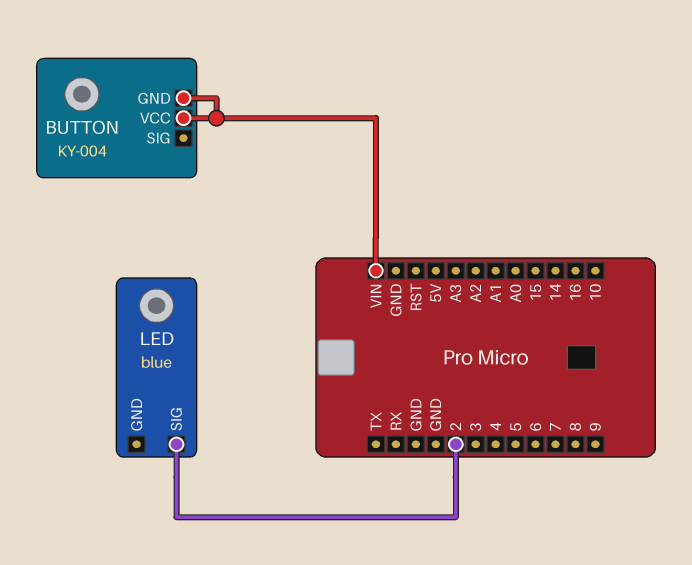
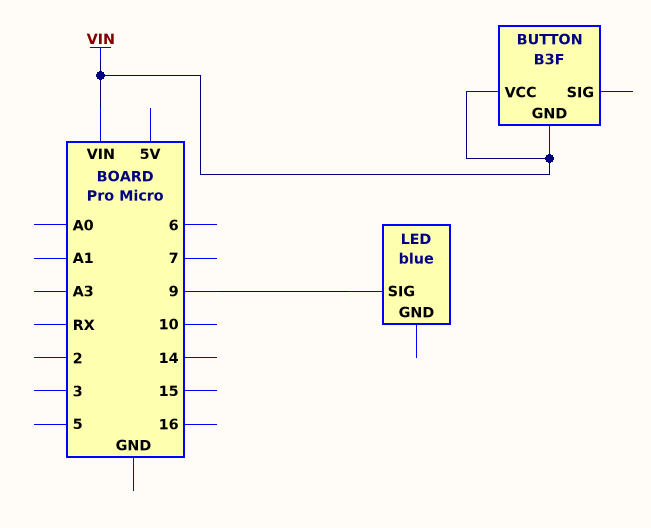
BUTTON: KY-004 -> B3F
LED pin SIG: 2 -> 9

